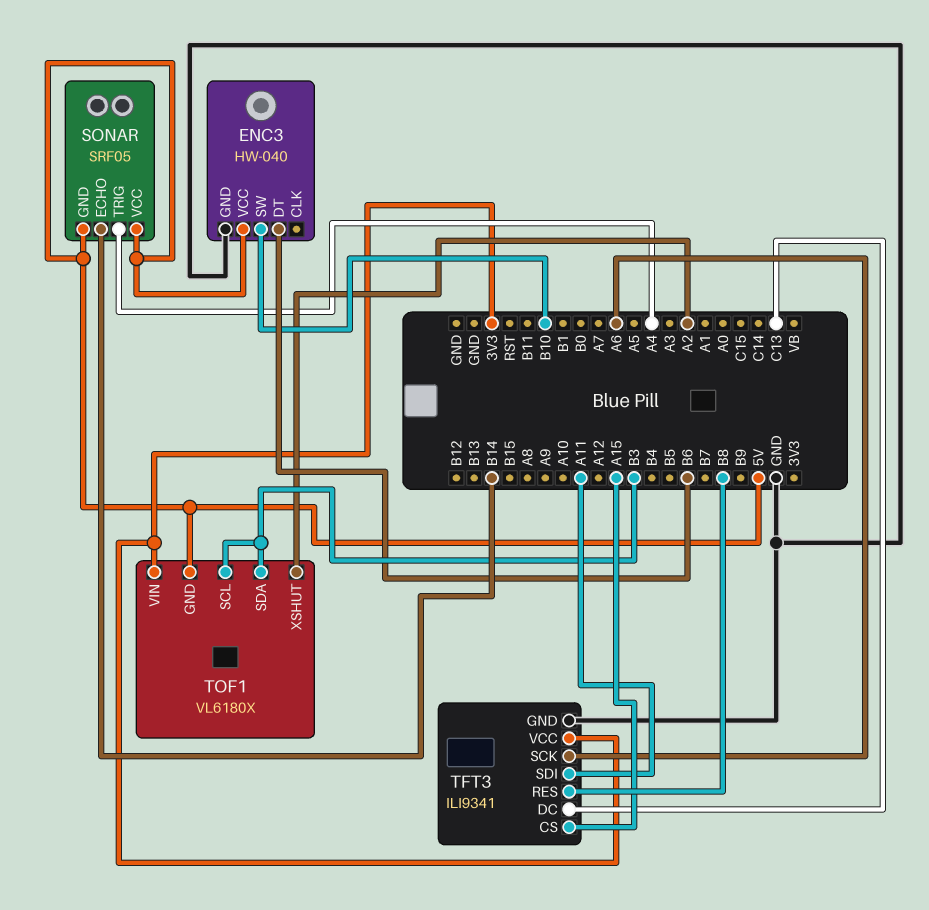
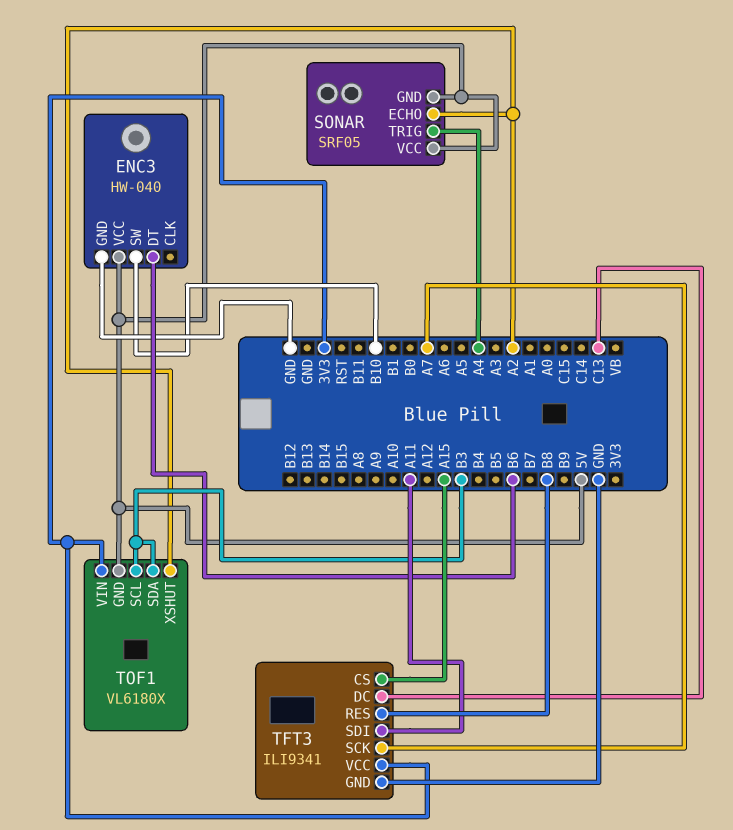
SONAR pin ECHO: B14 -> A2
TFT3 pin SCK: A6 -> A7

